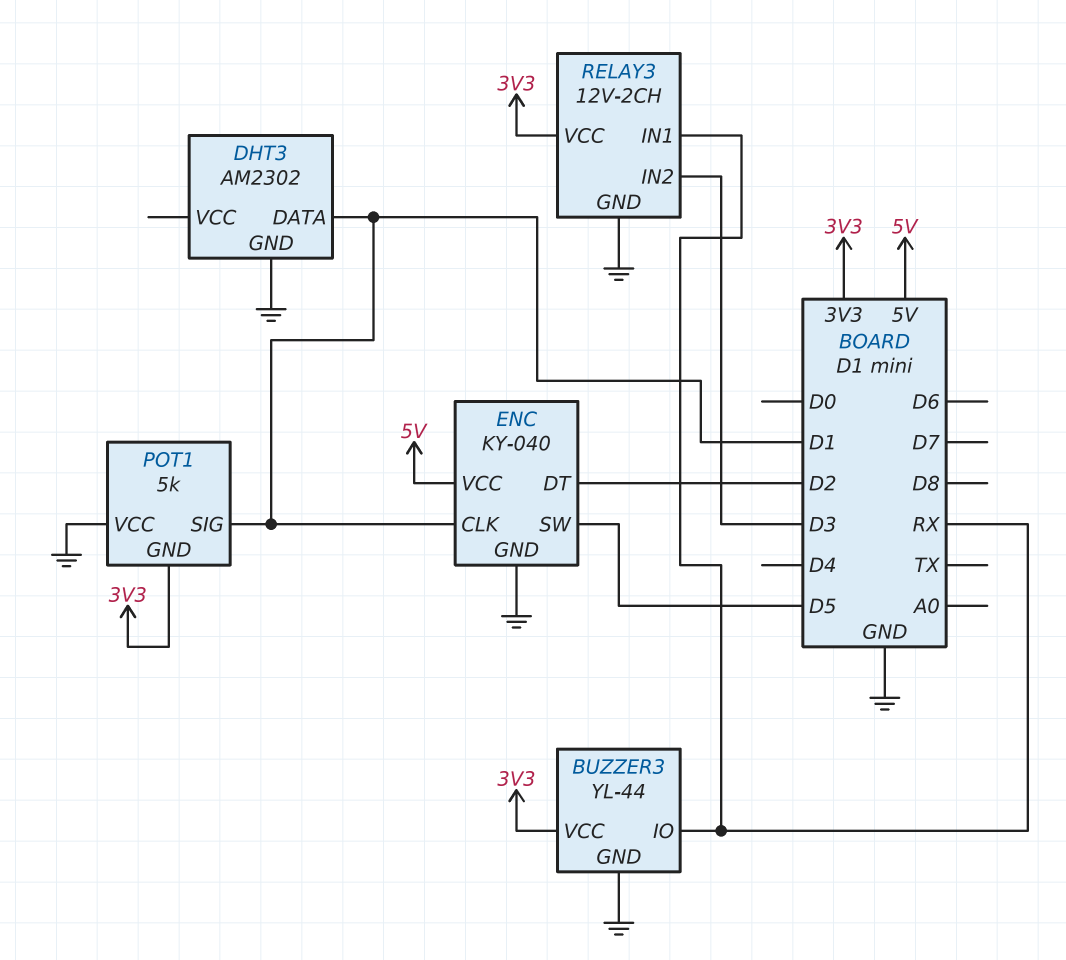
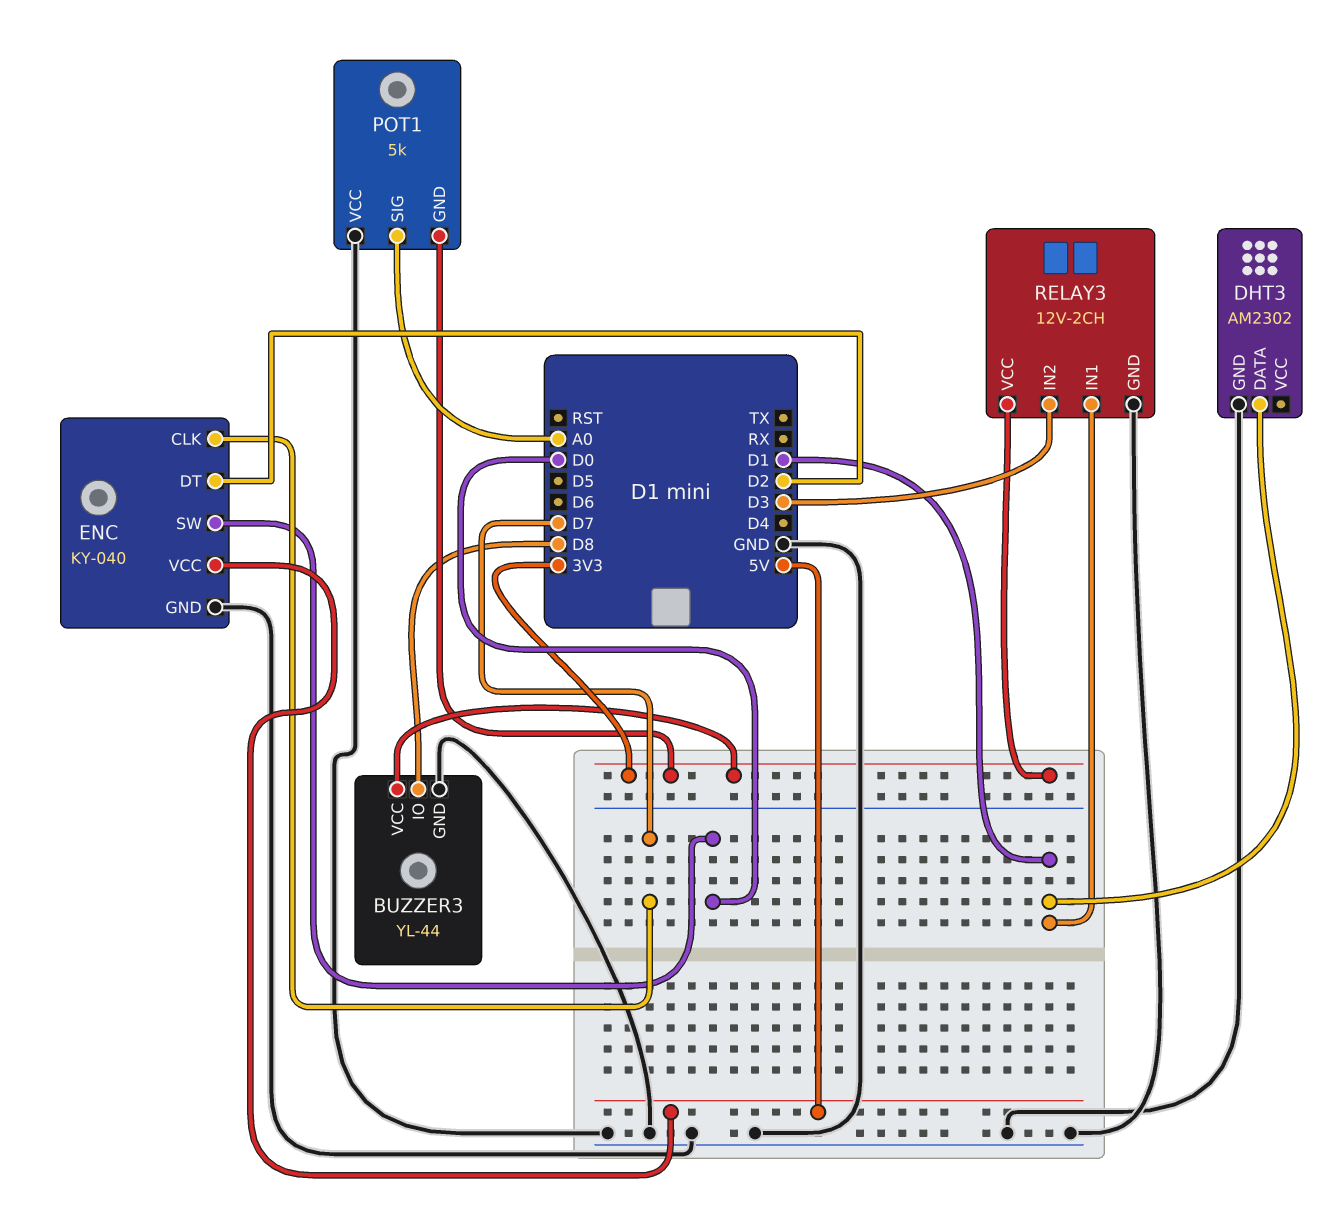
BUZZER3 pin IO: RX -> D8
ENC pin CLK: D1 -> D7
ENC pin SW: D5 -> D0
POT1 pin SIG: D1 -> A0
RELAY3 pin IN1: RX -> D1

